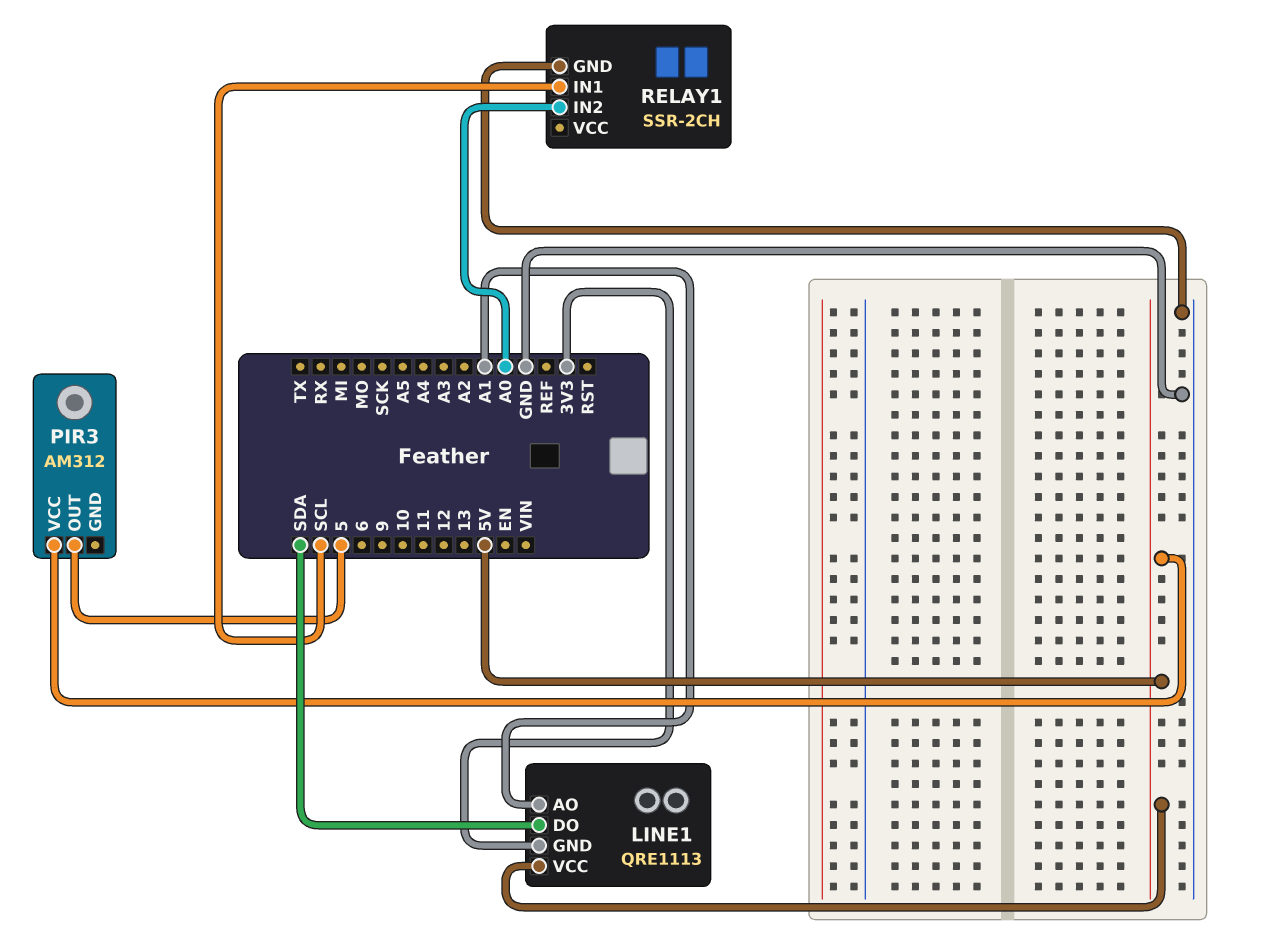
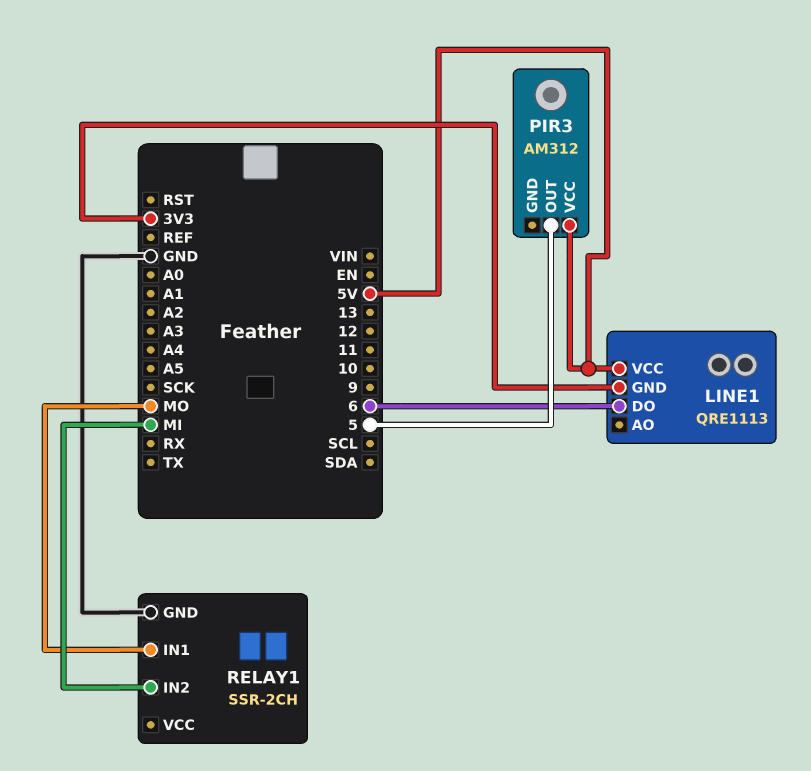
LINE1 pin AO: A1 -> none
LINE1 pin DO: SDA -> 6
RELAY1 pin IN1: SCL -> MO
RELAY1 pin IN2: A0 -> MI

